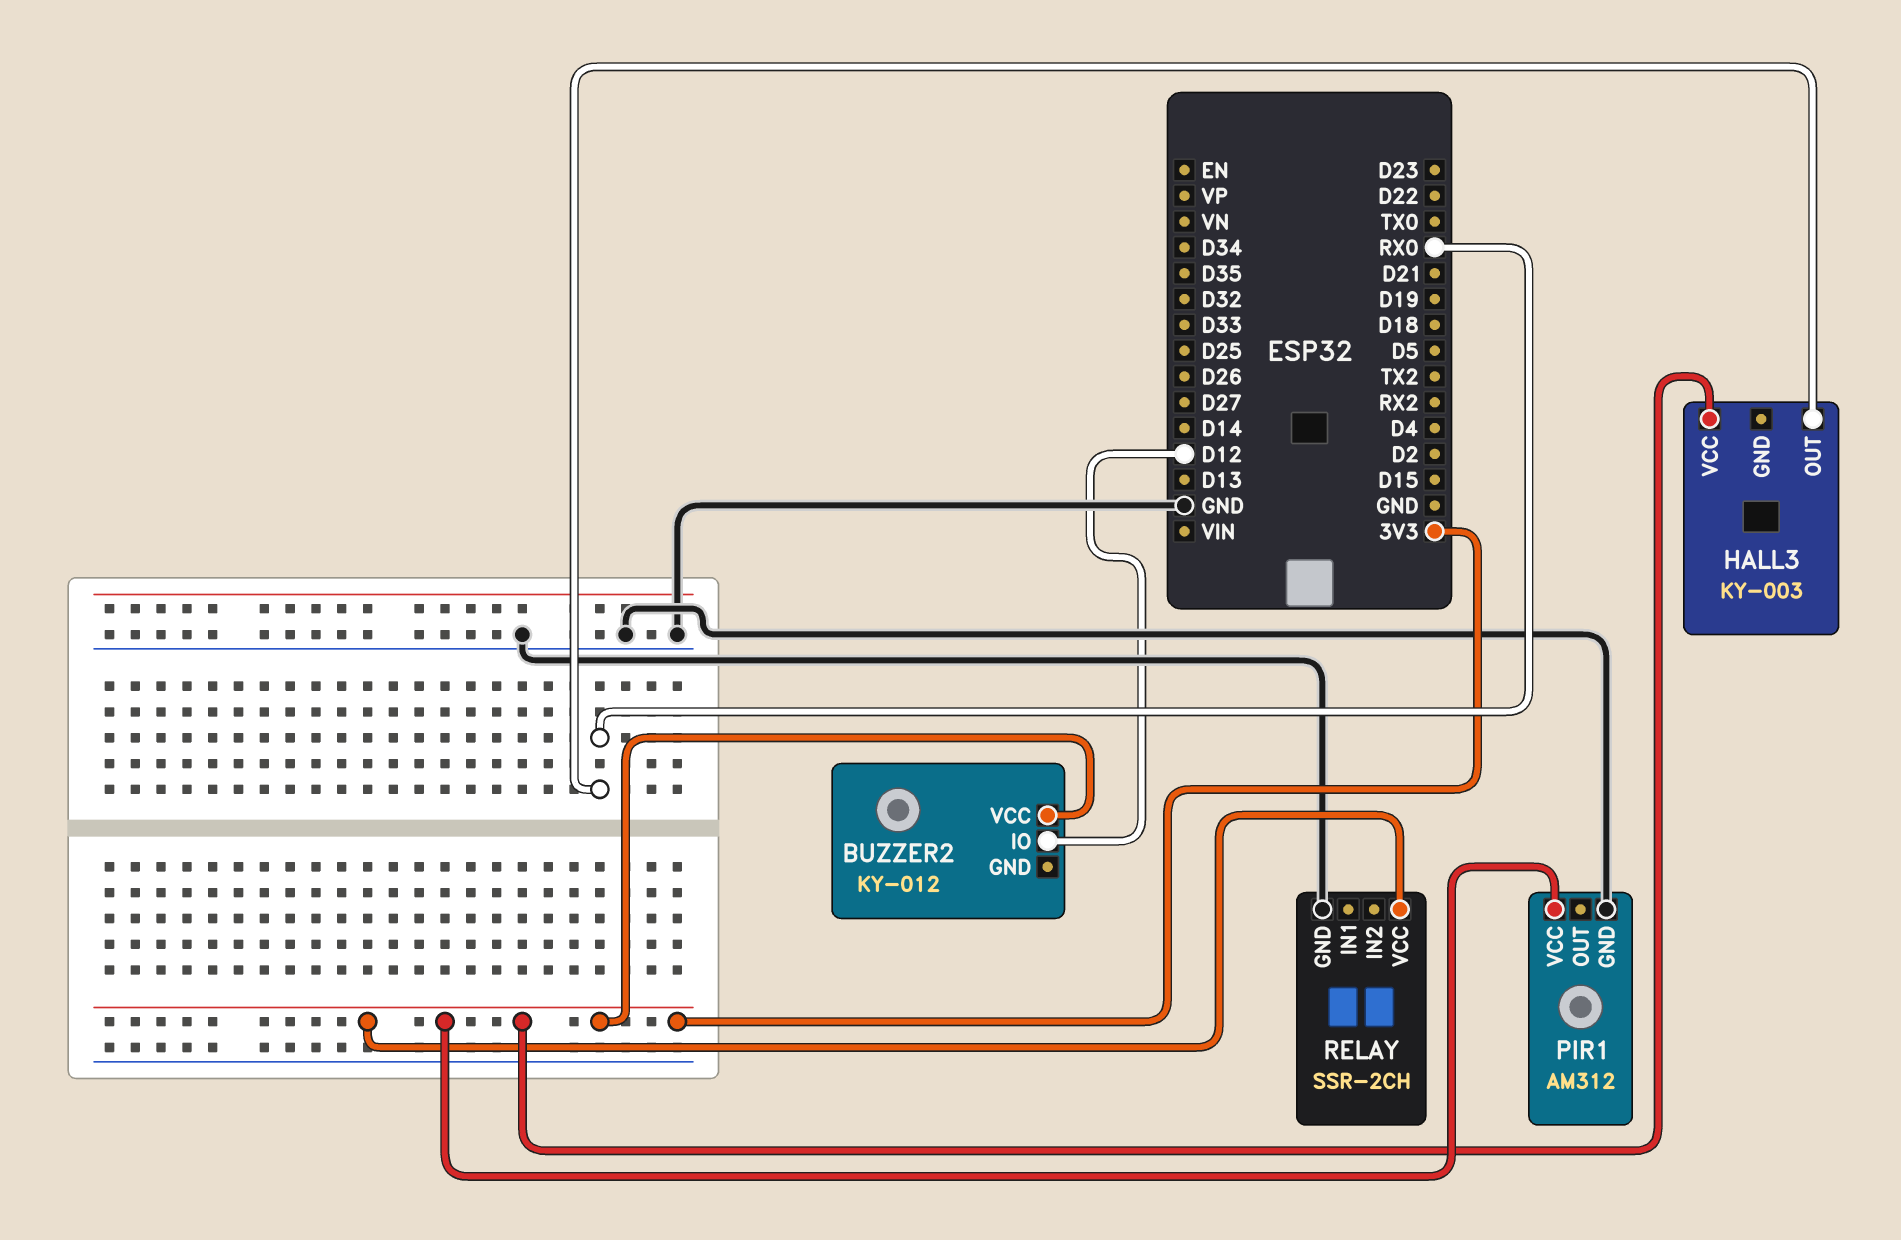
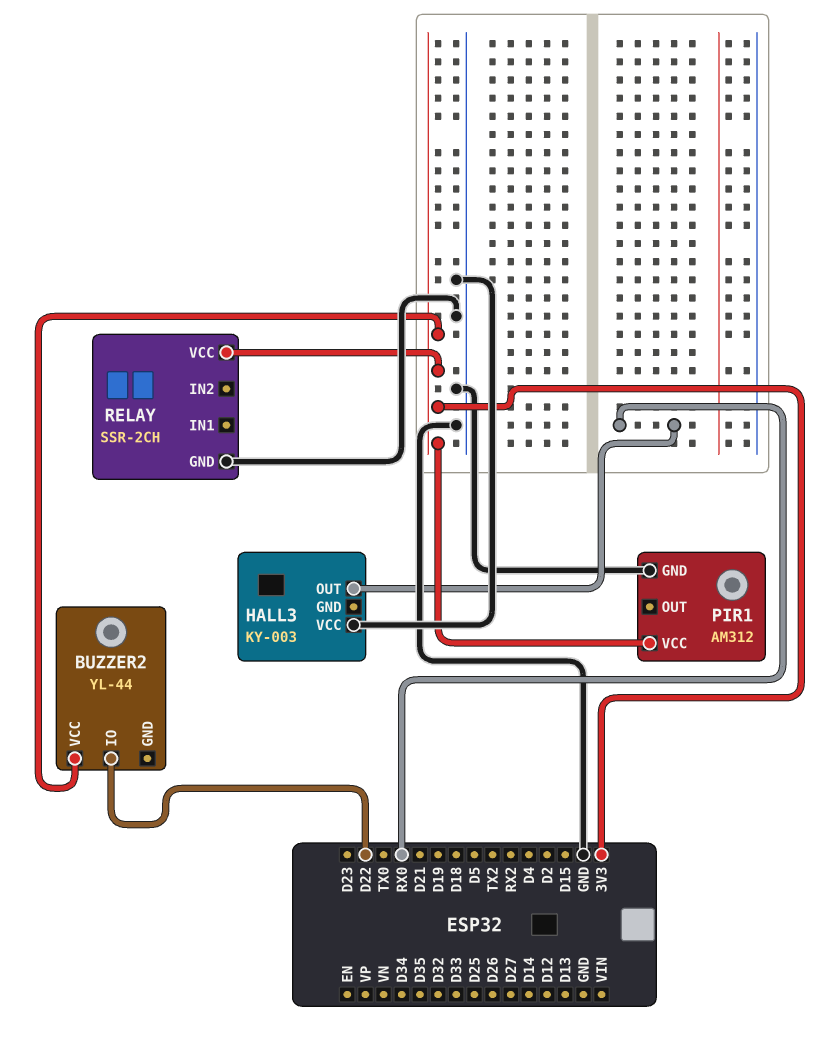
BUZZER2: KY-012 -> YL-44
BUZZER2 pin IO: D12 -> D22
HALL3 pin VCC: 3V3 -> GND

